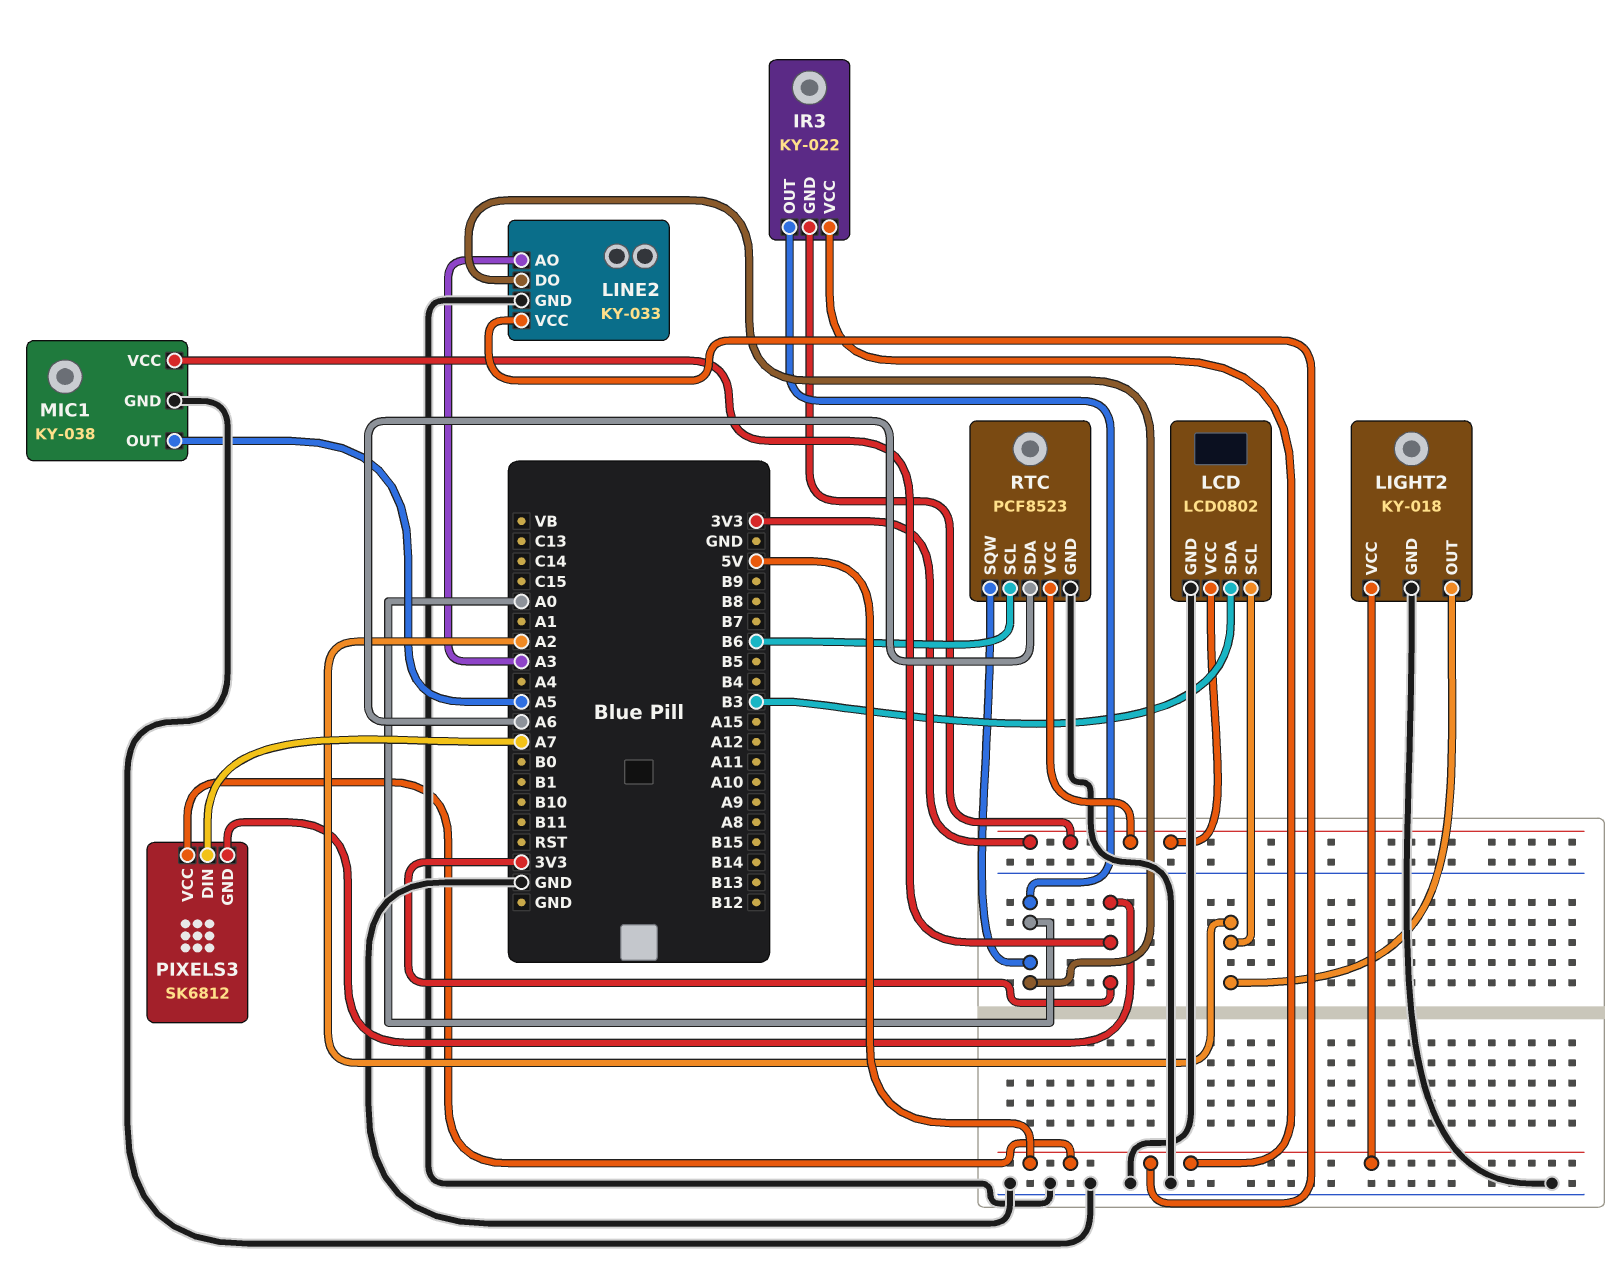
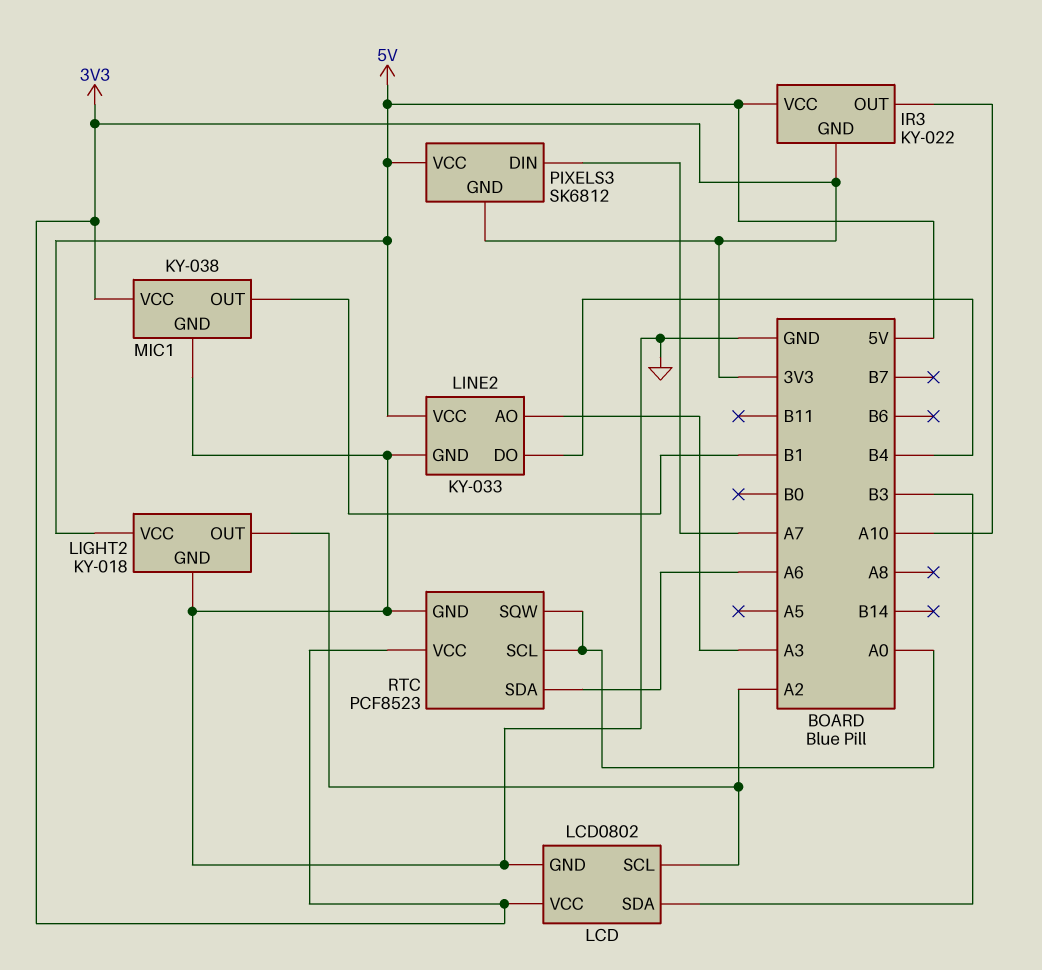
IR3 pin OUT: A0 -> A10
LINE2 pin DO: A0 -> B4
MIC1 pin OUT: A5 -> B1
RTC pin SCL: B6 -> A0

